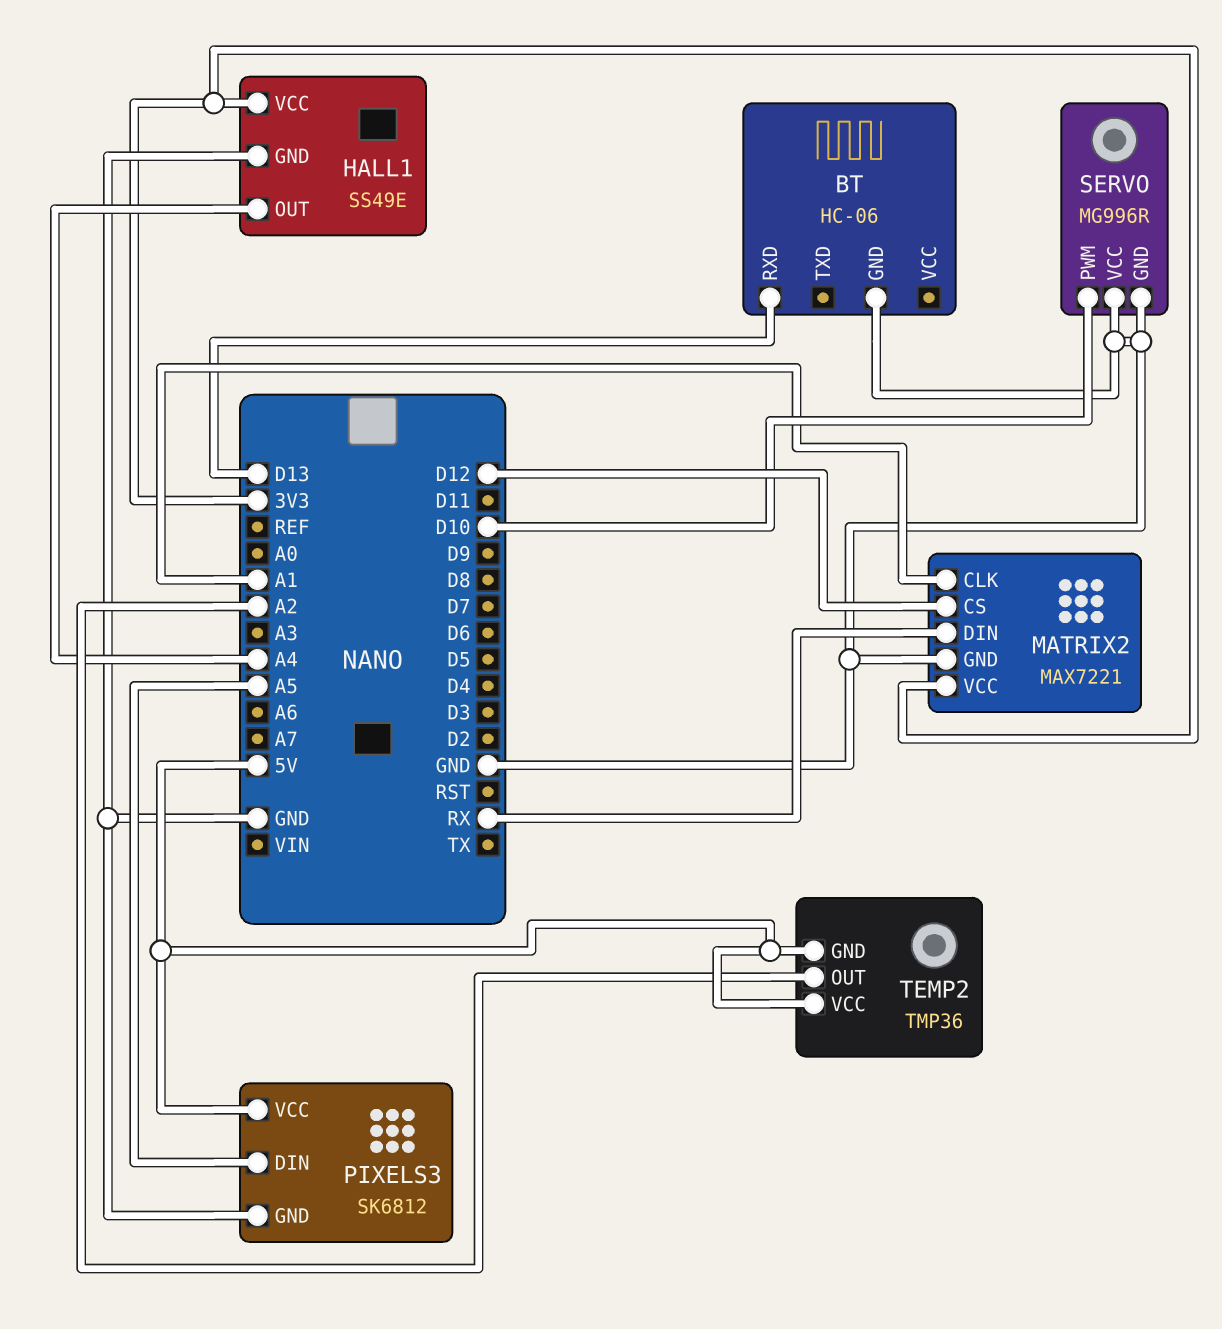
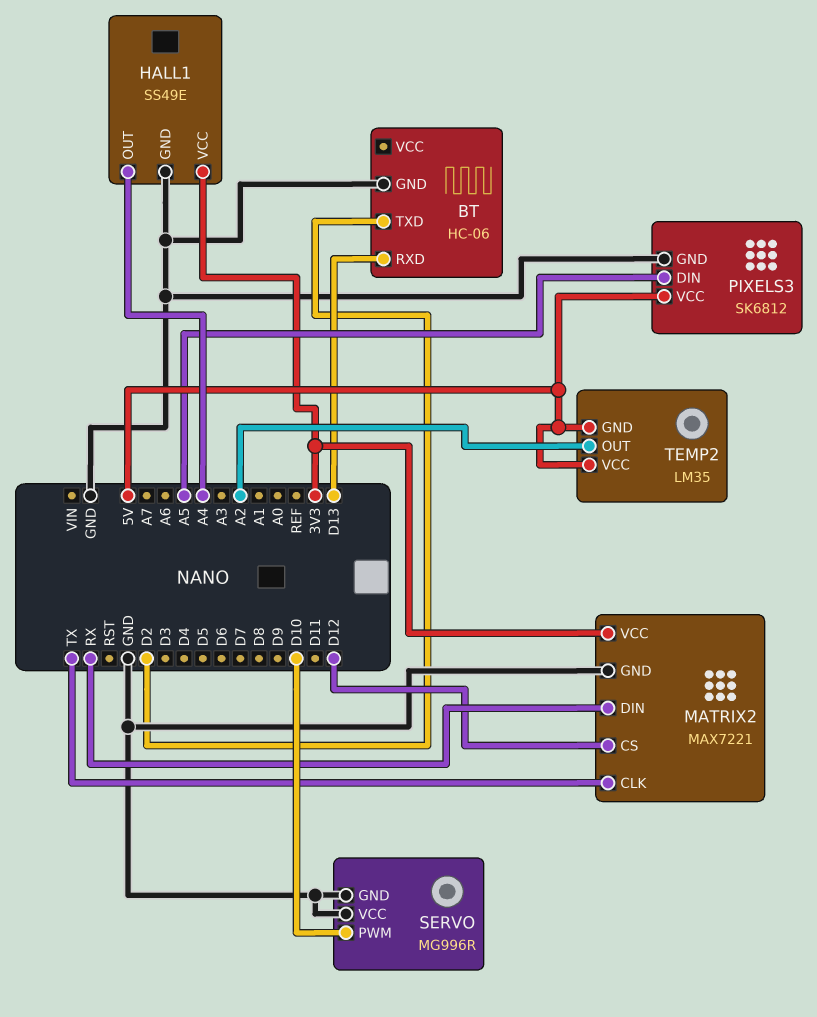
BT pin TXD: none -> D2
MATRIX2 pin CLK: A1 -> TX
TEMP2: TMP36 -> LM35

